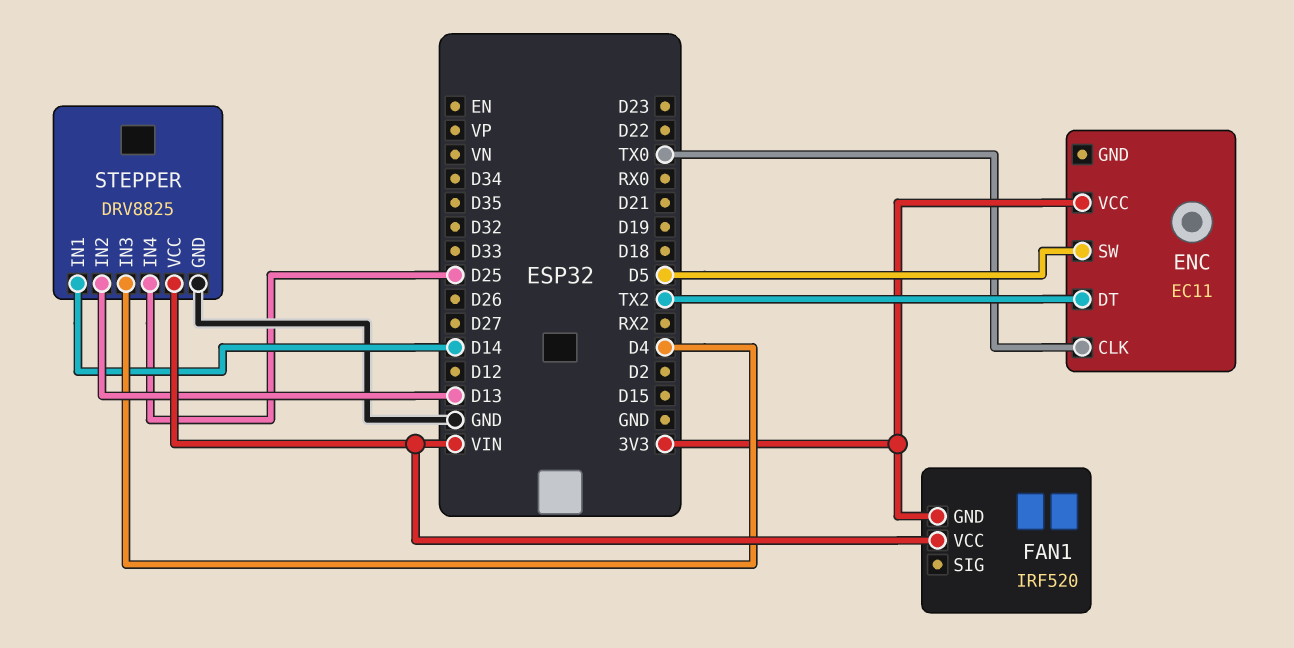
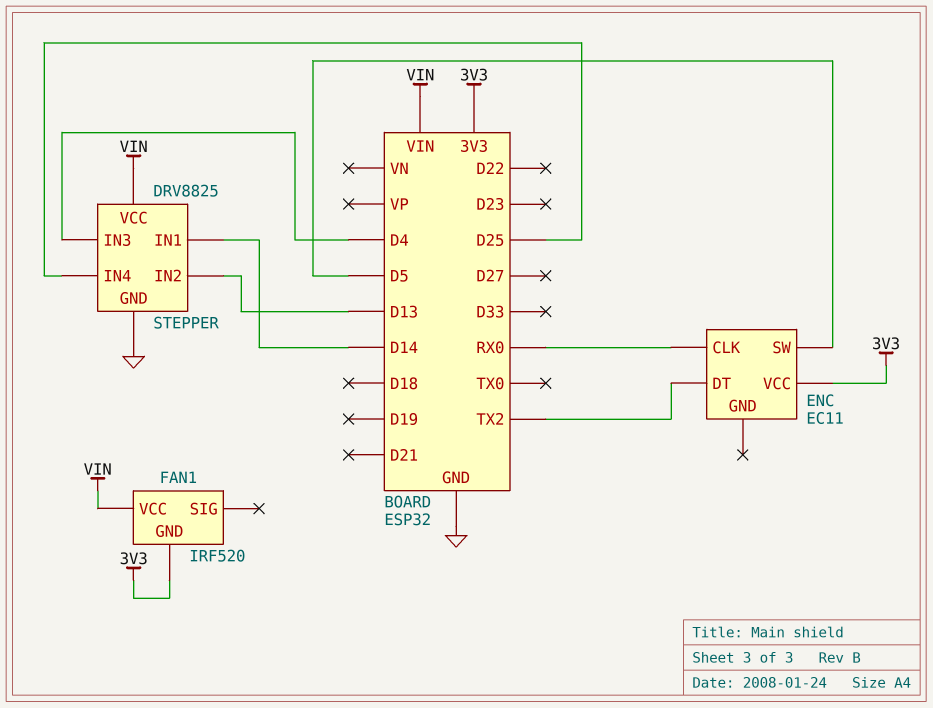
ENC pin CLK: TX0 -> RX0

